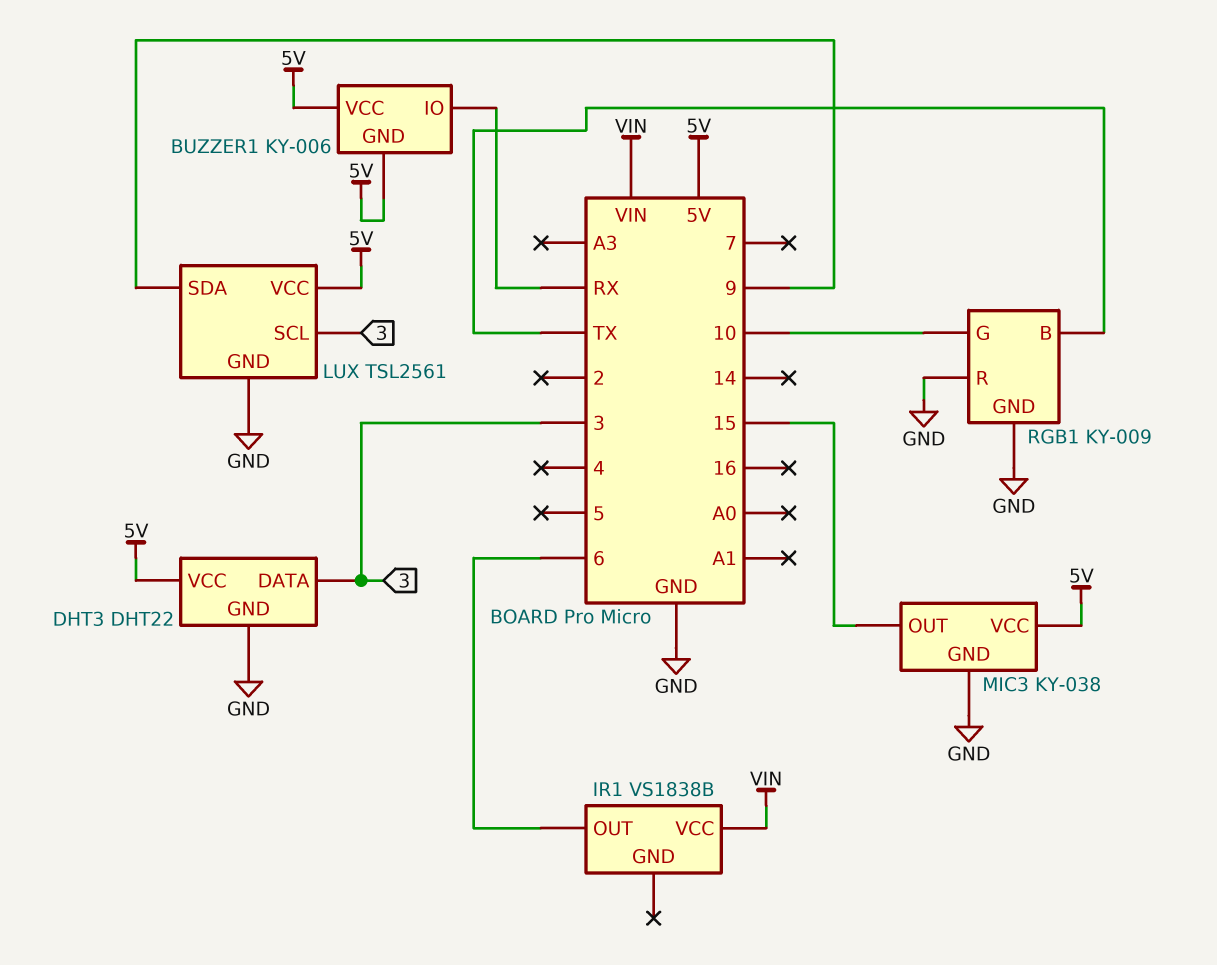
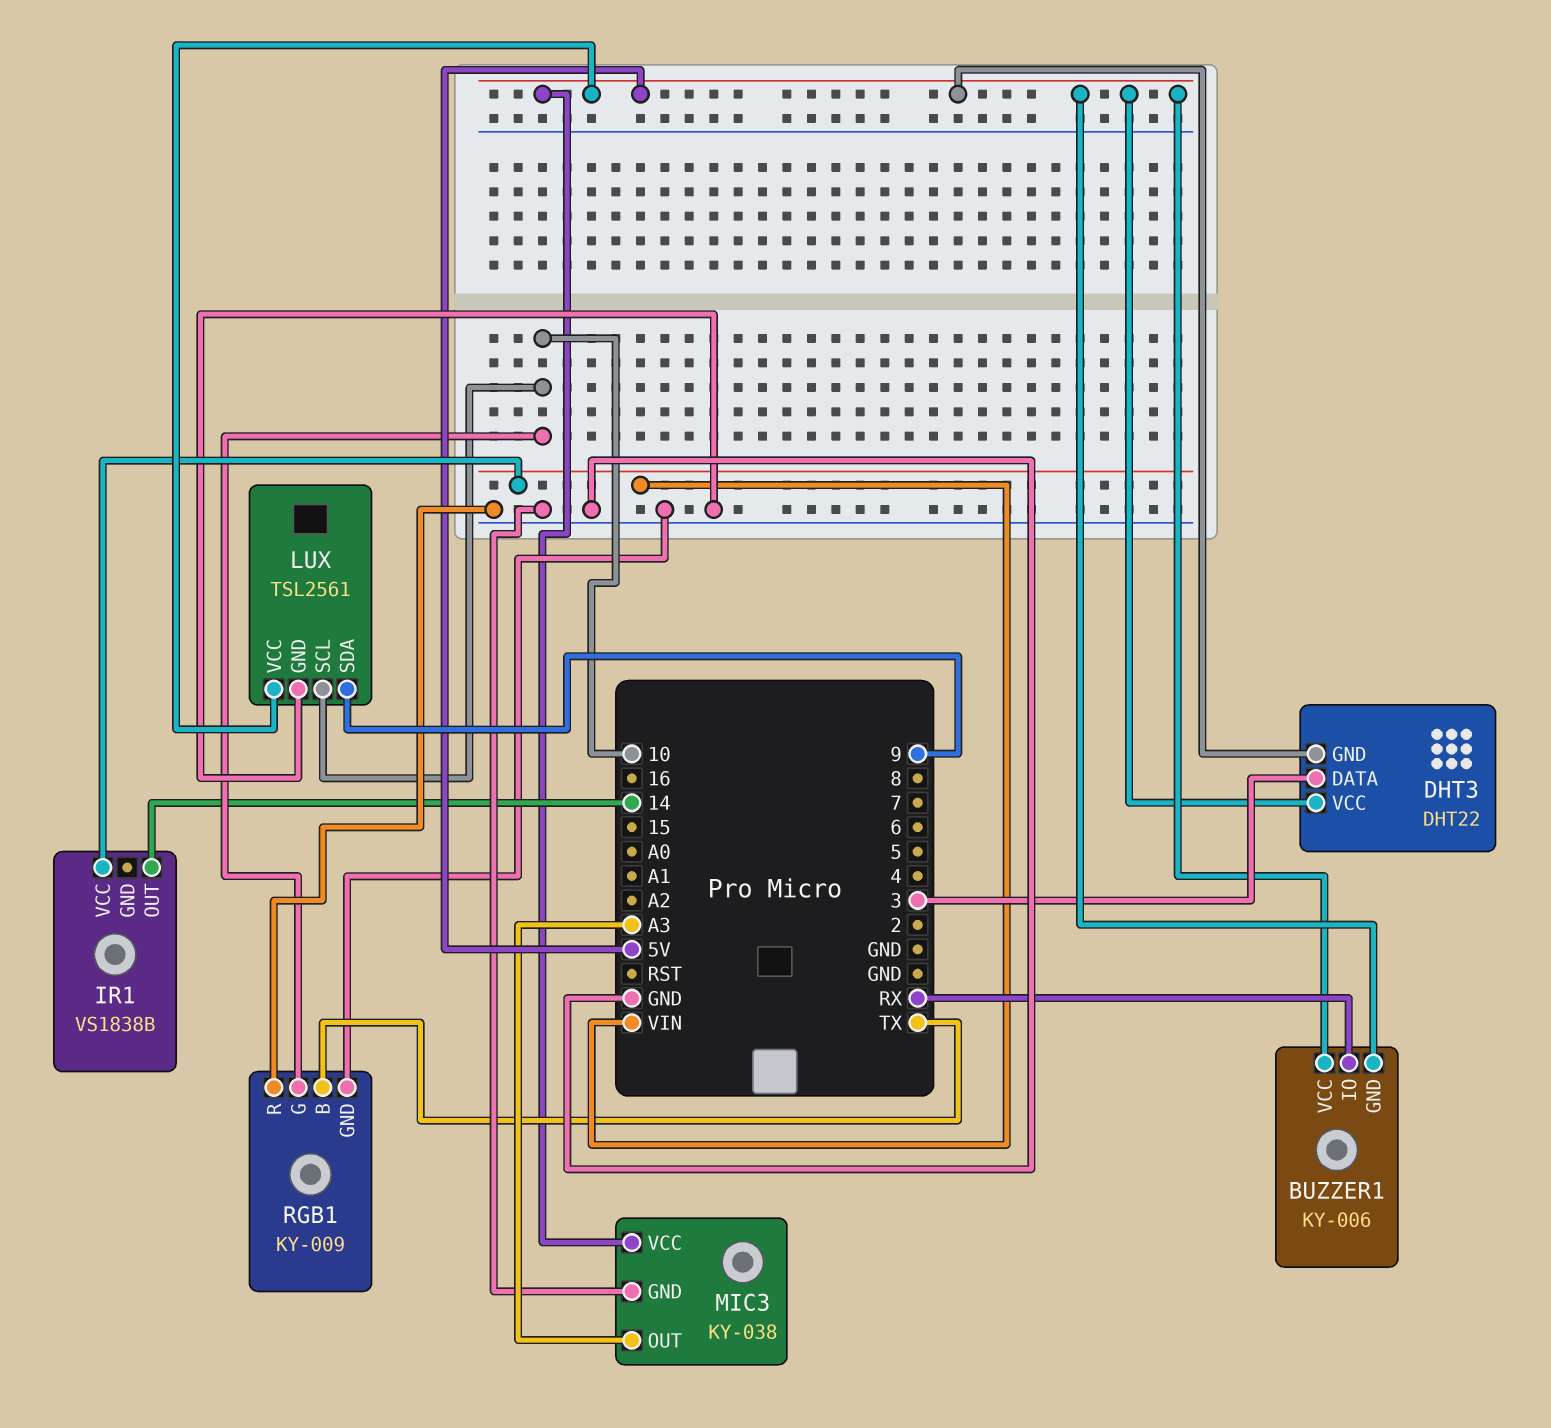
DHT3 pin GND: GND -> 5V
IR1 pin OUT: 6 -> 14
LUX pin SCL: 3 -> 10
MIC3 pin OUT: 15 -> A3

